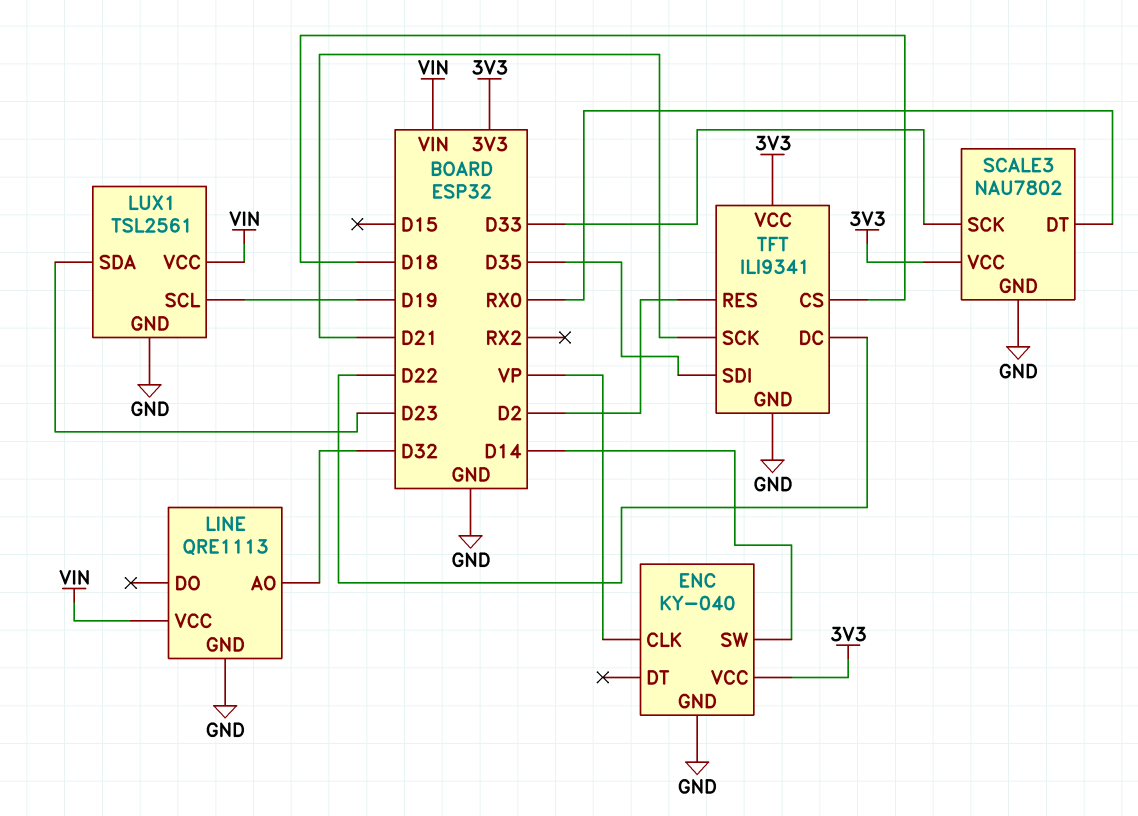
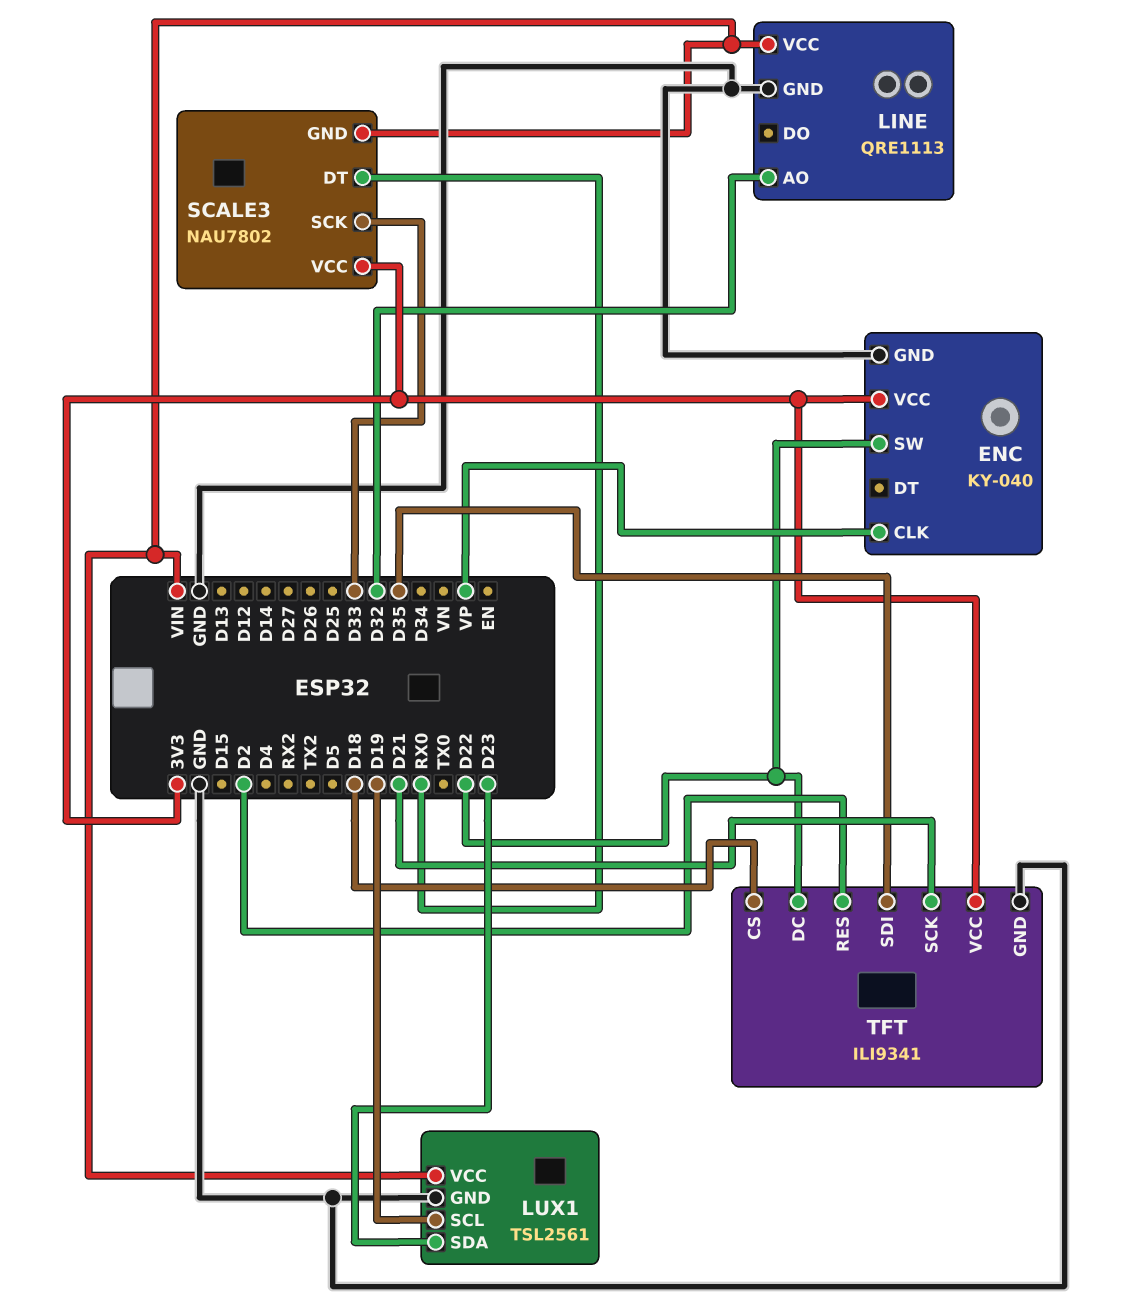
ENC pin SW: D14 -> D22
SCALE3 pin GND: GND -> VIN

